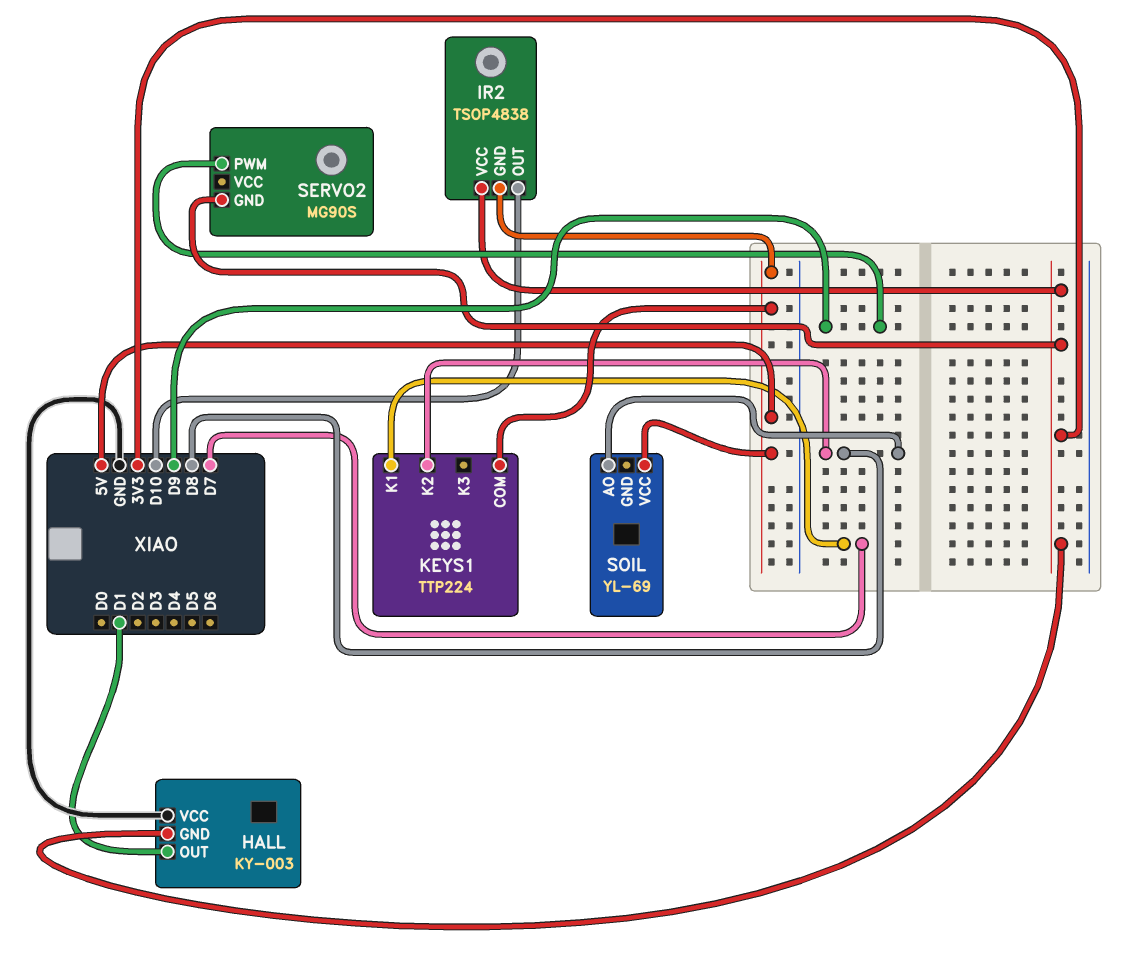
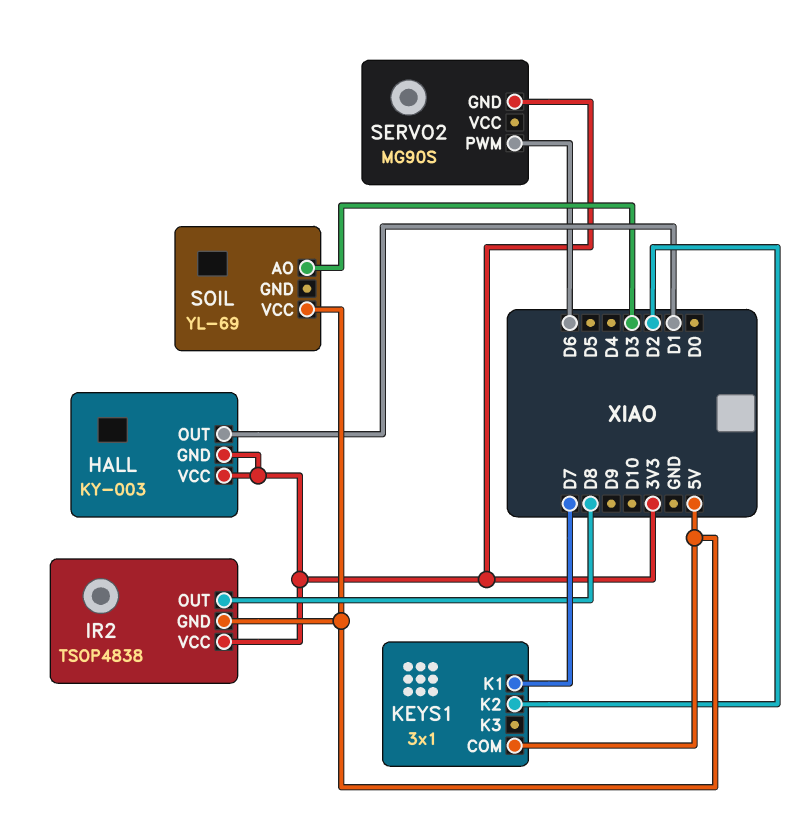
HALL pin VCC: GND -> 3V3
IR2 pin OUT: D10 -> D8
KEYS1: TTP224 -> 3x1
KEYS1 pin K2: D8 -> D2
SERVO2 pin PWM: D9 -> D6
SOIL pin AO: D8 -> D3

